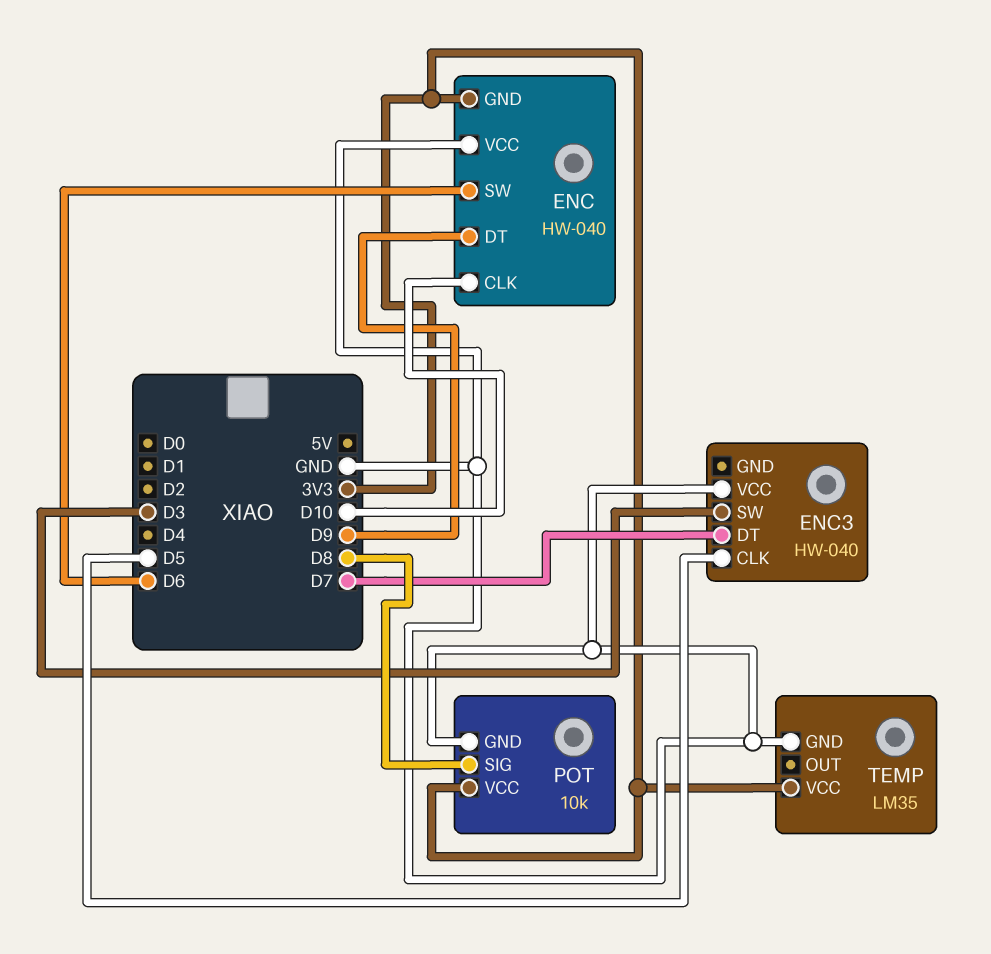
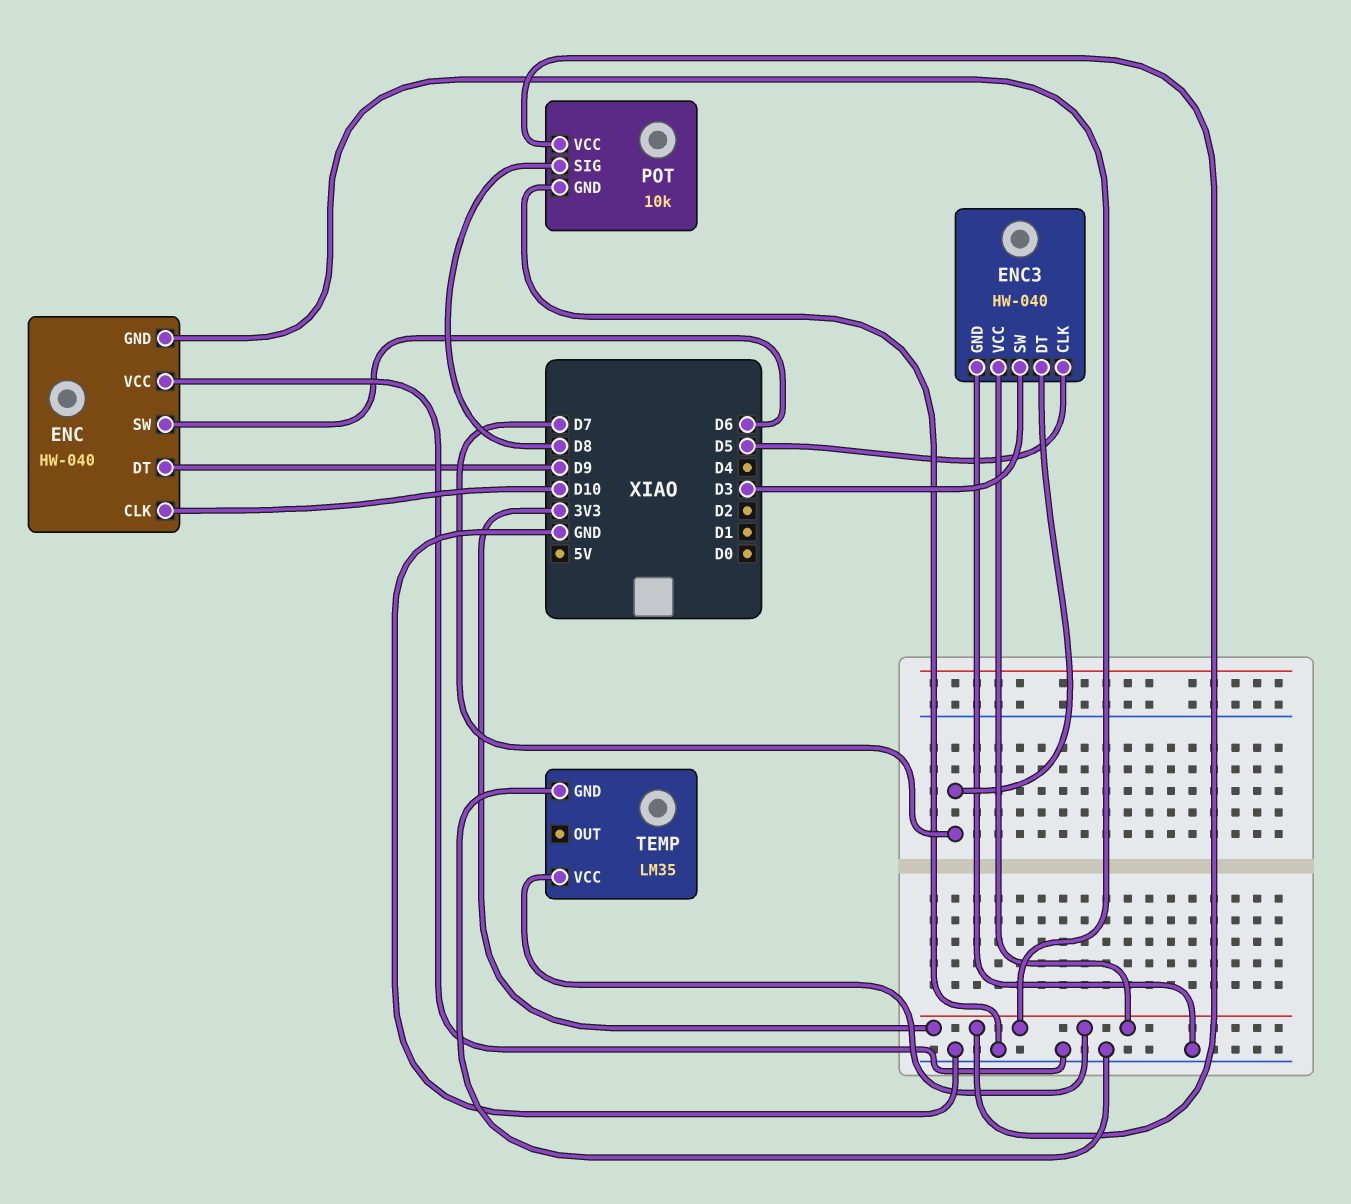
ENC3 pin GND: none -> GND
ENC3 pin VCC: GND -> 3V3

